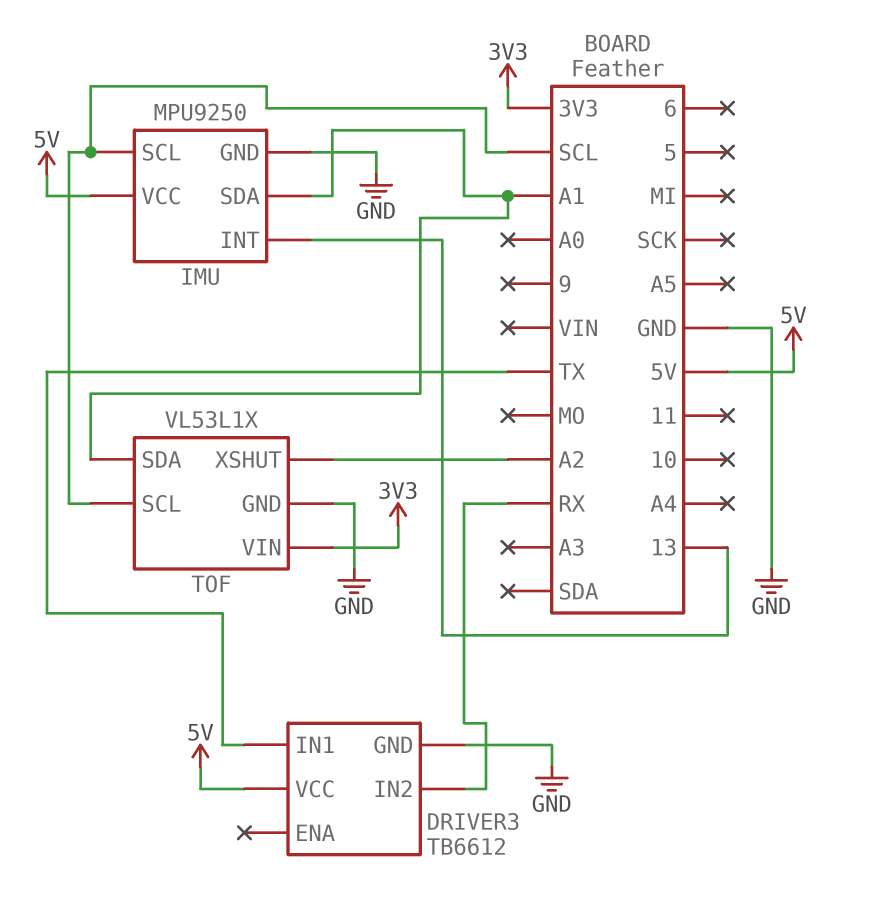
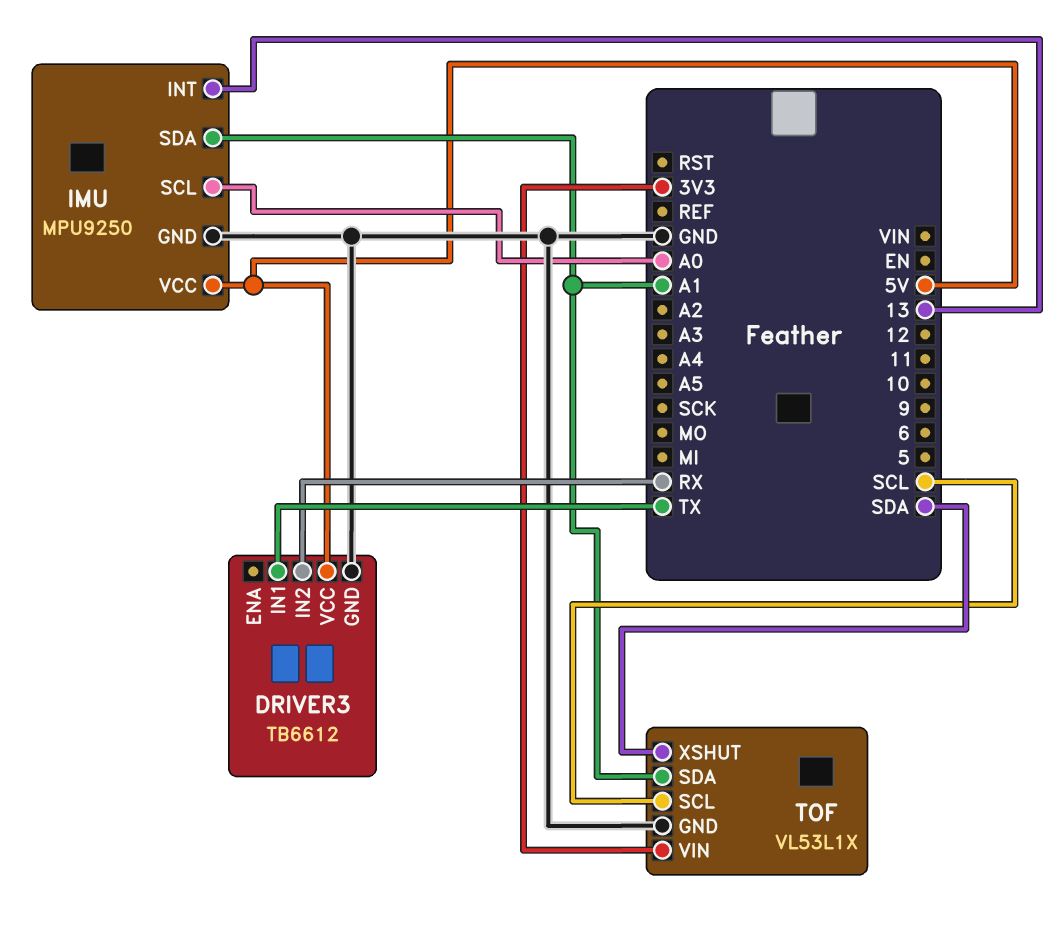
IMU pin SCL: SCL -> A0
TOF pin XSHUT: A2 -> SDA

